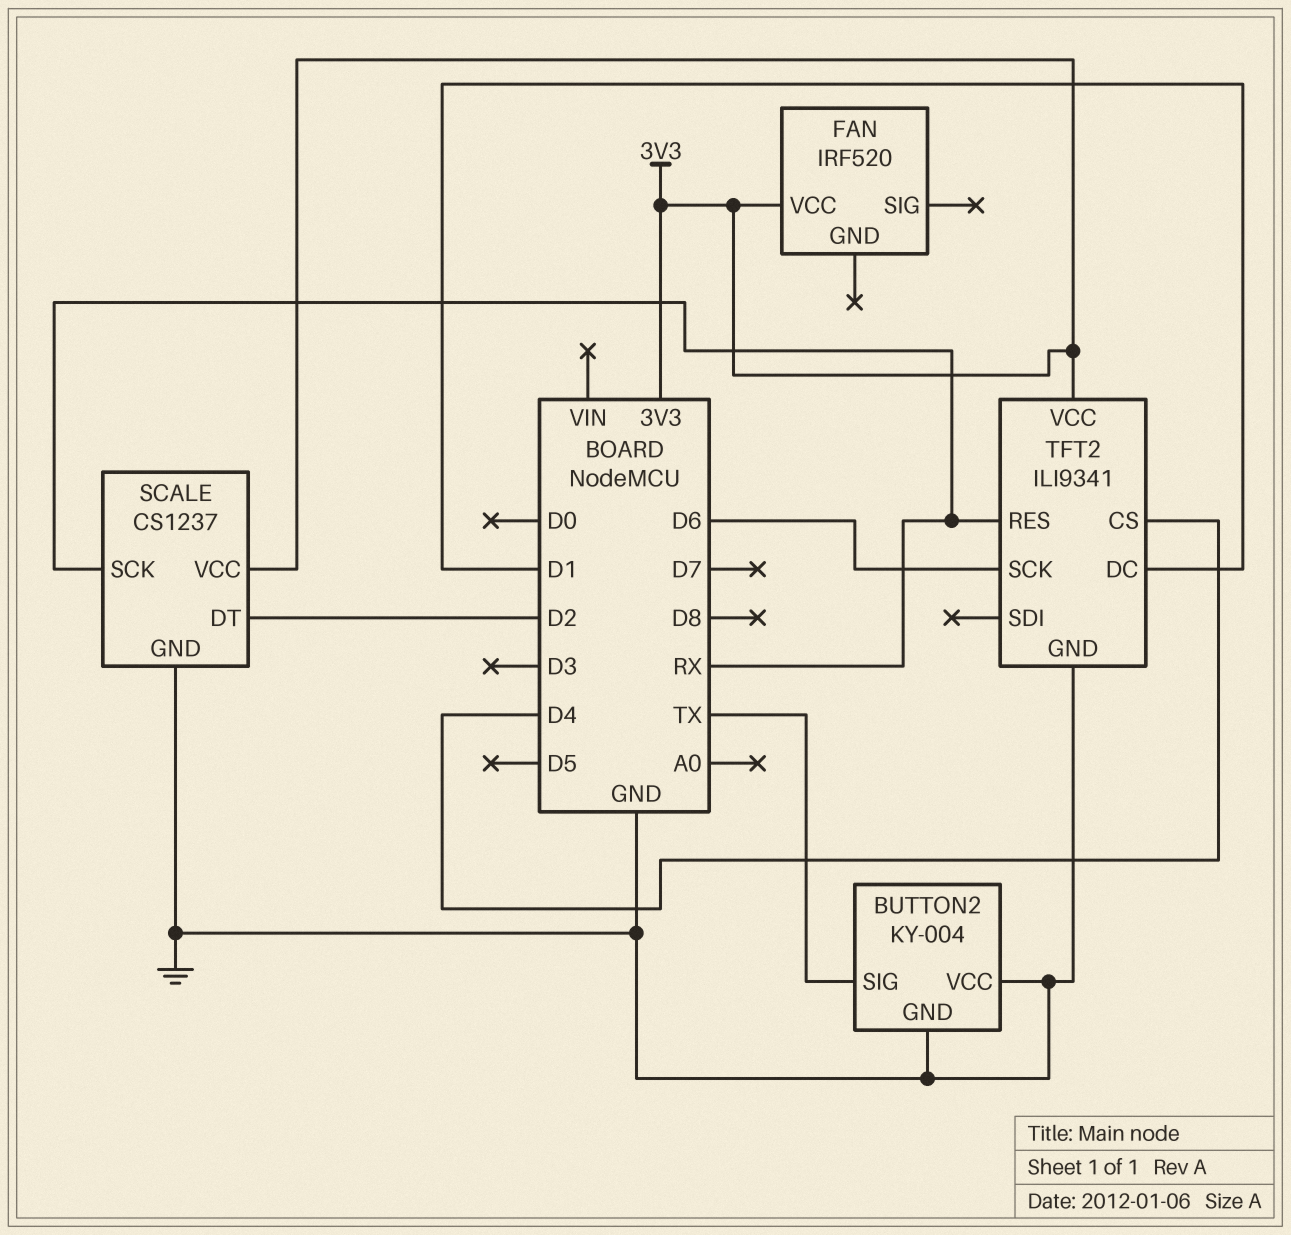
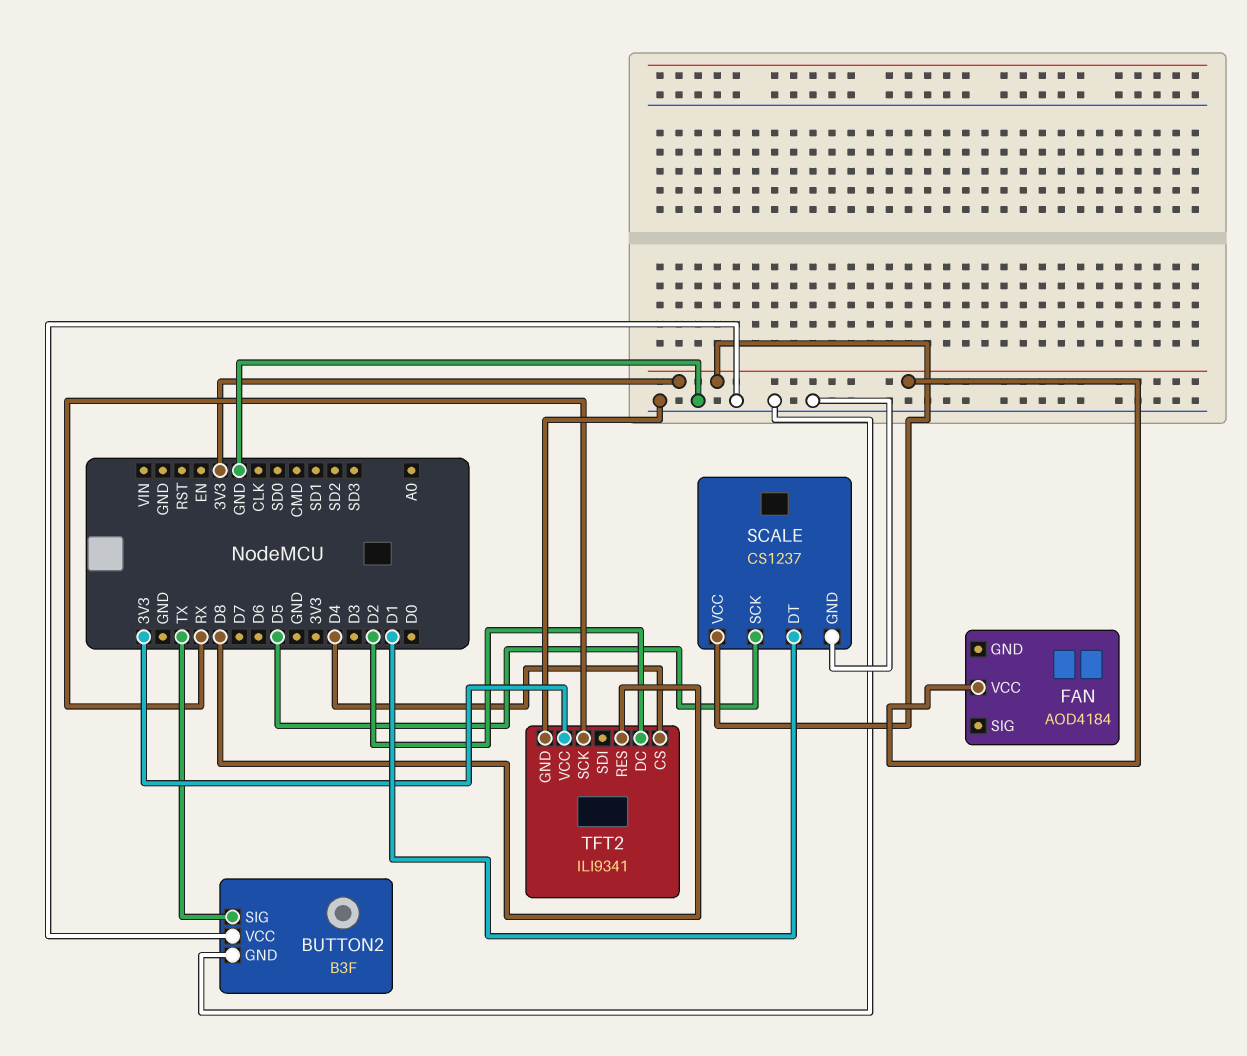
BUTTON2: KY-004 -> B3F
FAN: IRF520 -> AOD4184
SCALE pin DT: D2 -> D1
SCALE pin SCK: RX -> D5
TFT2 pin DC: D1 -> D2
TFT2 pin RES: RX -> D8
TFT2 pin SCK: D6 -> RX

